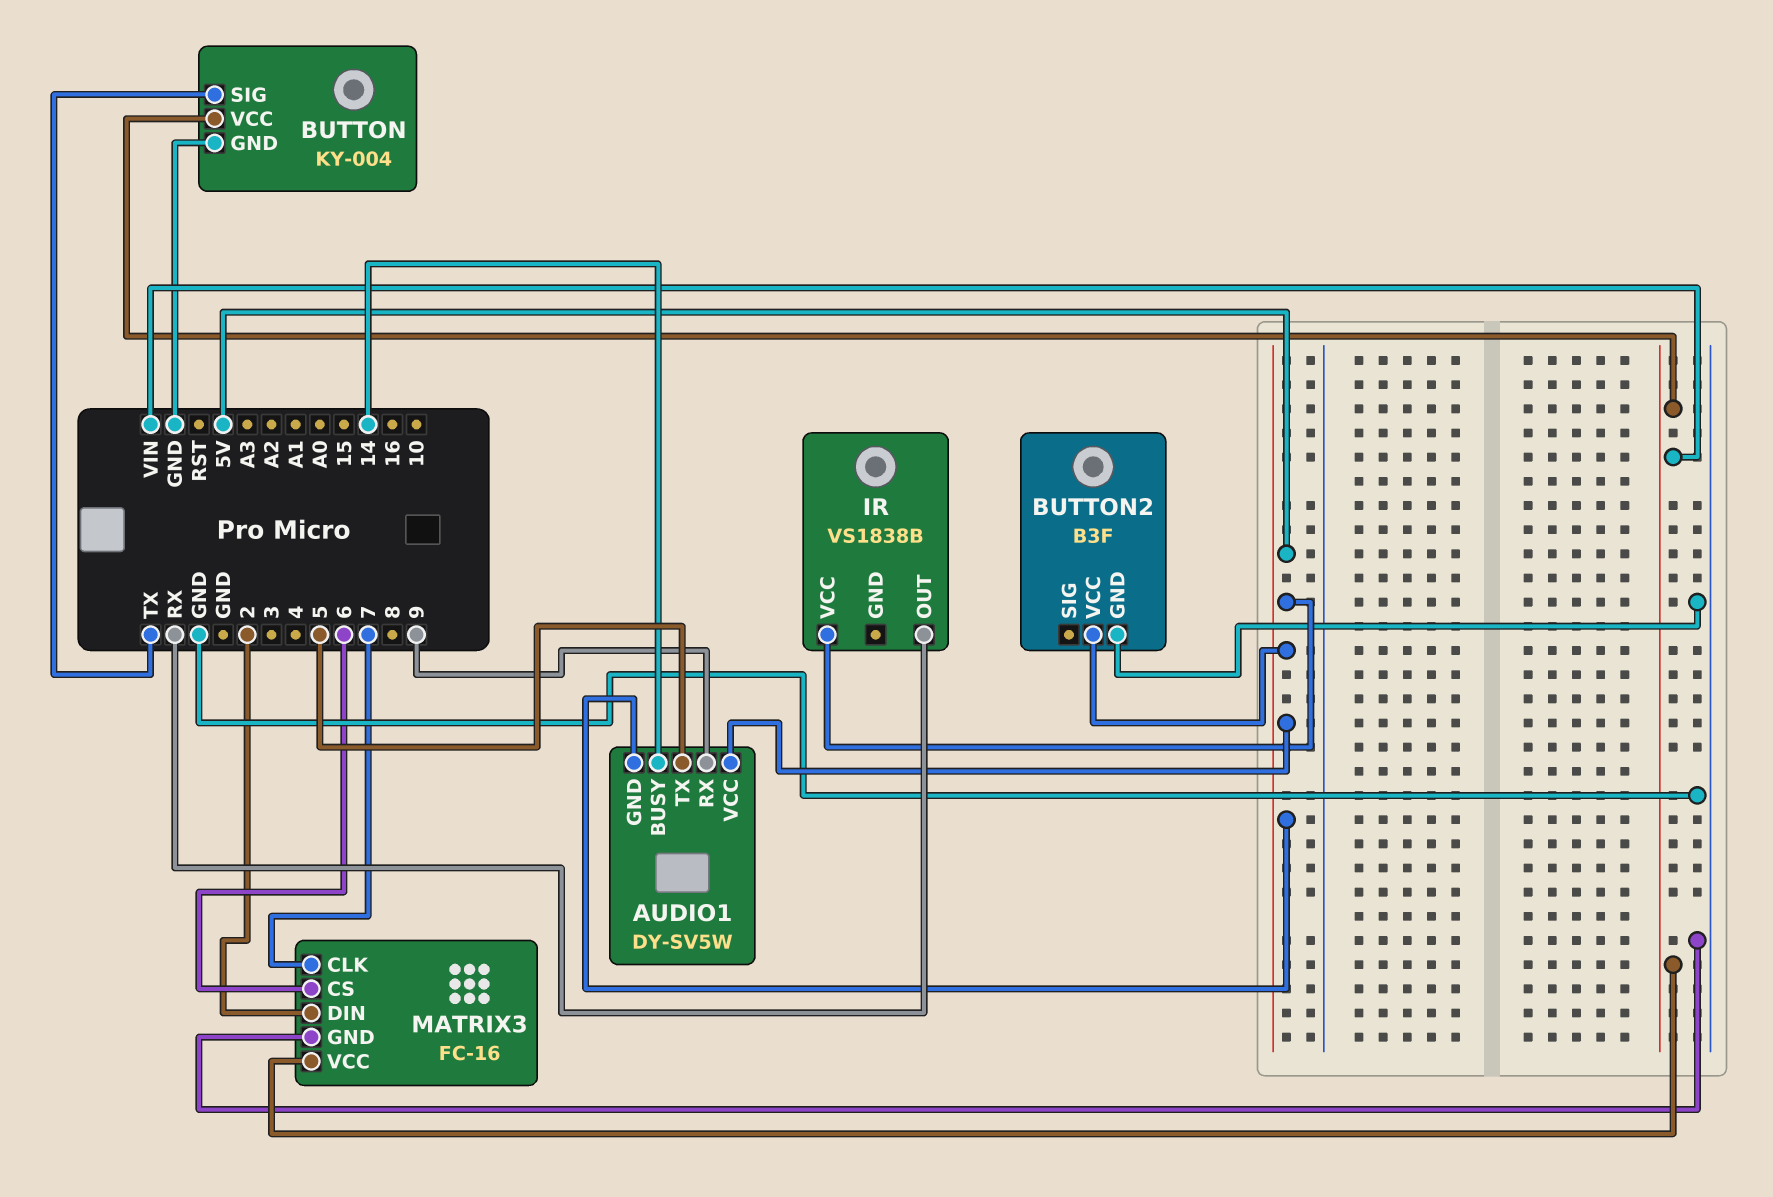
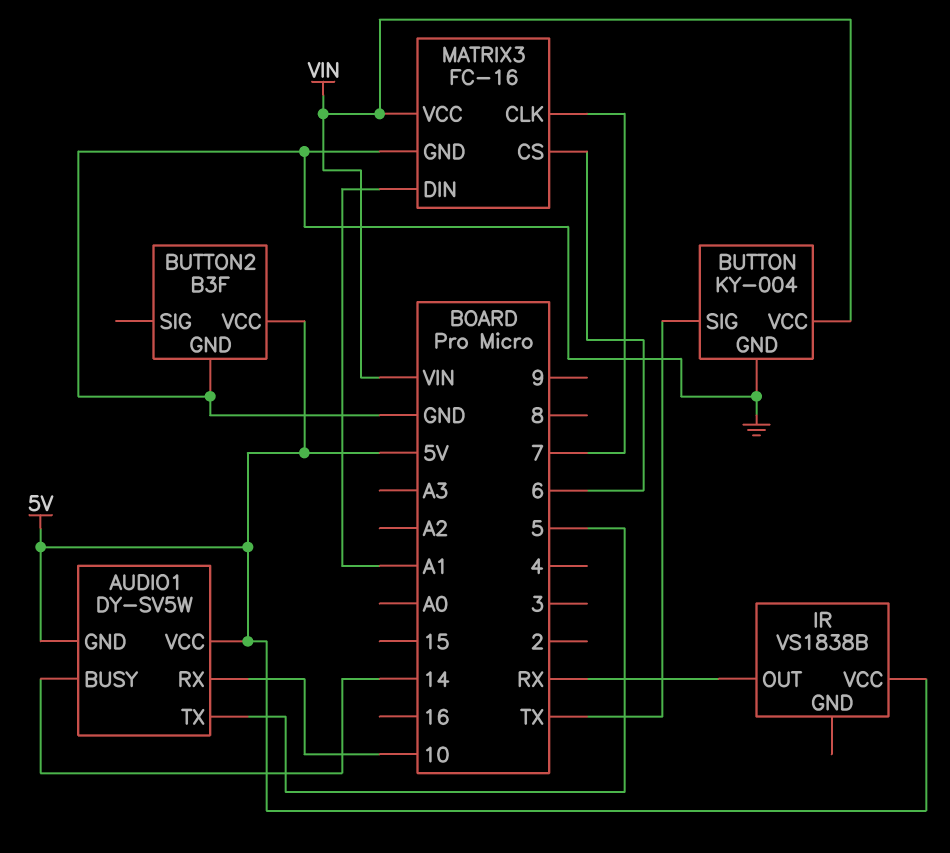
AUDIO1 pin RX: 9 -> 10
MATRIX3 pin DIN: 2 -> A1

